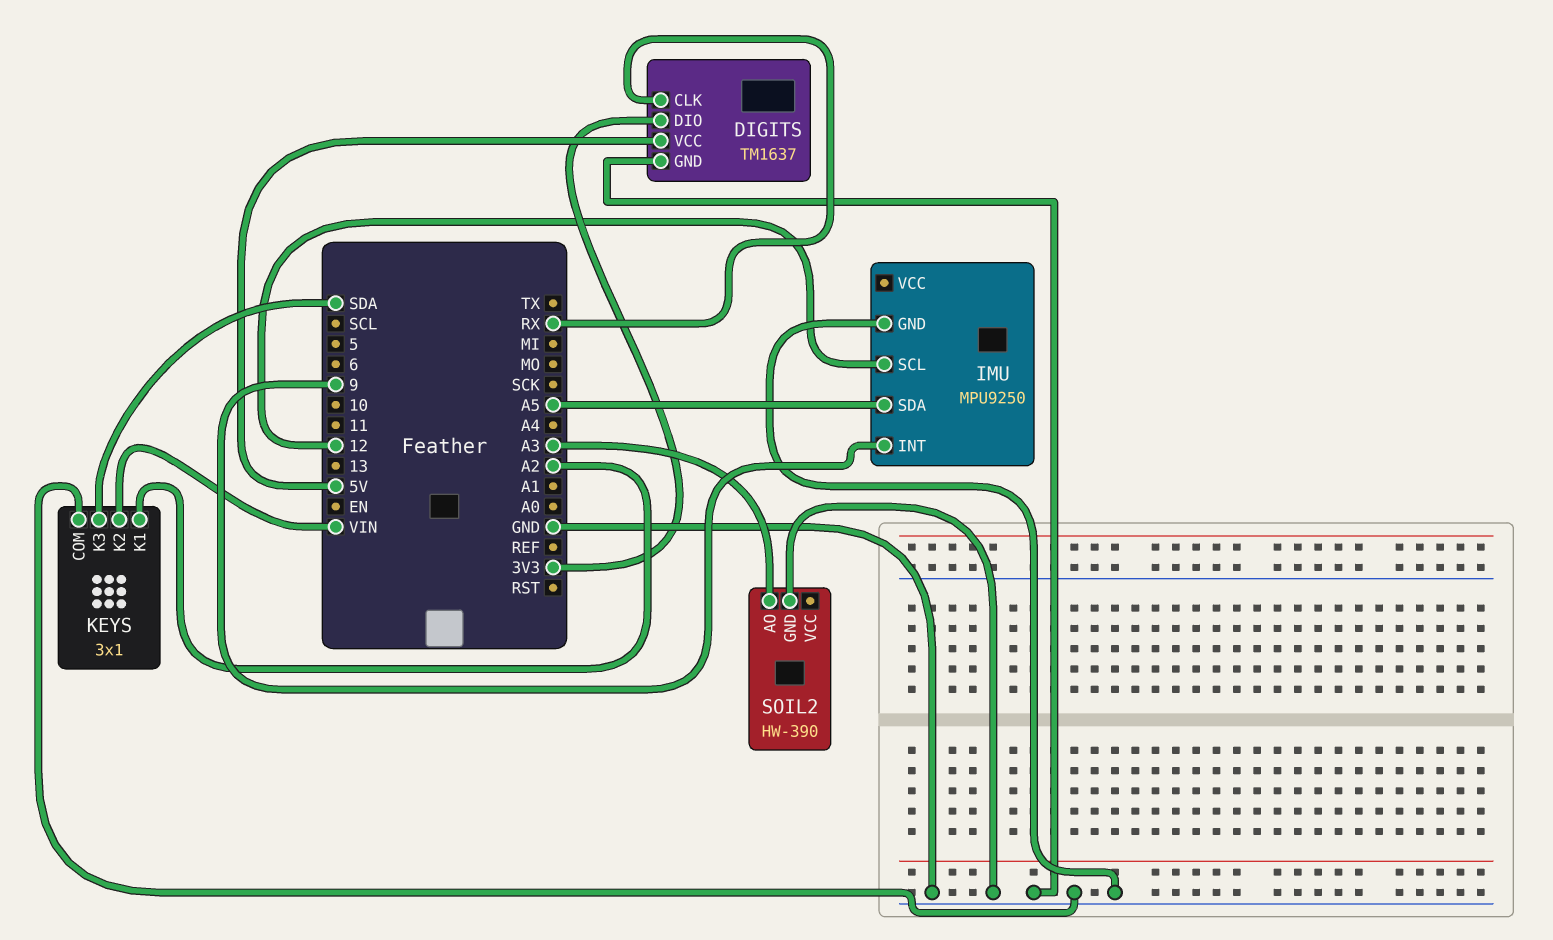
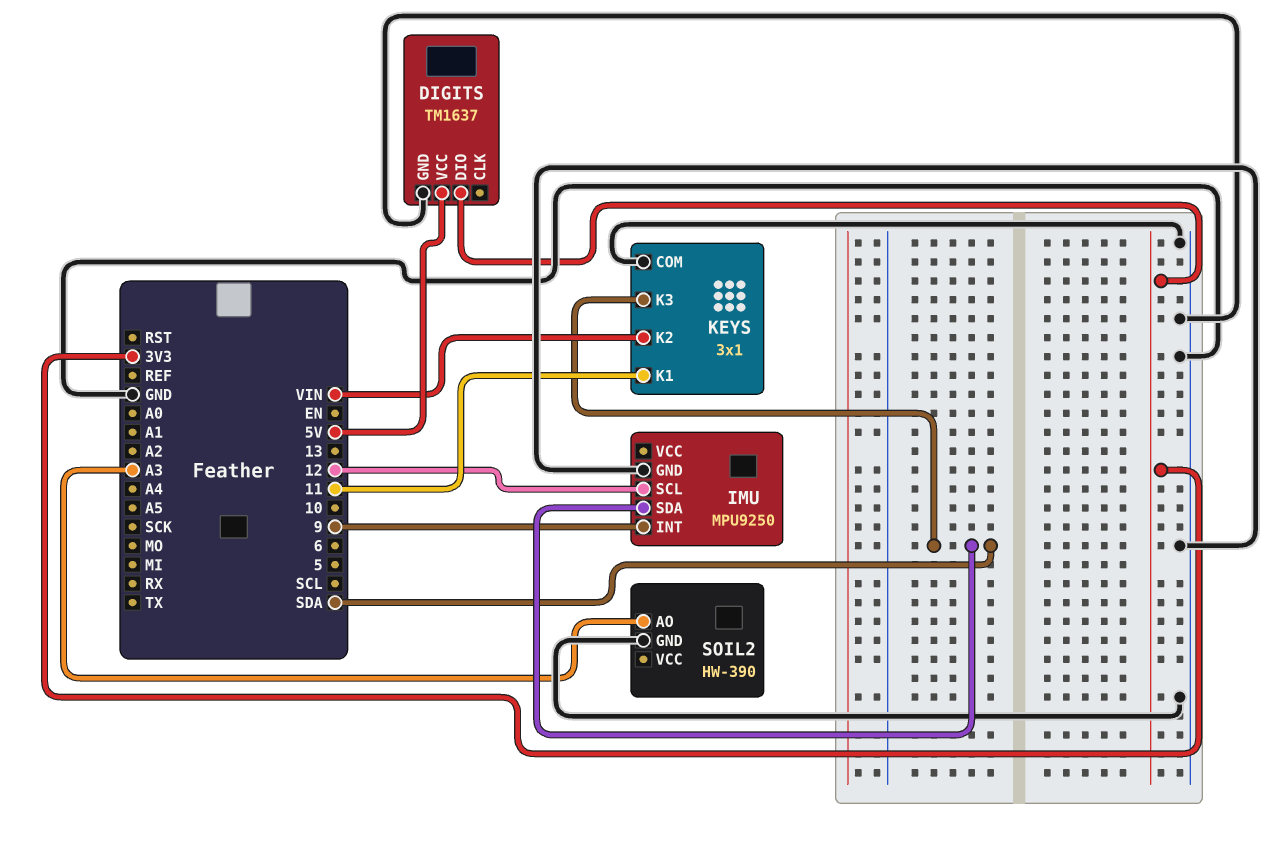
DIGITS pin CLK: RX -> none
IMU pin SDA: A5 -> SDA
KEYS pin K1: A2 -> 11

